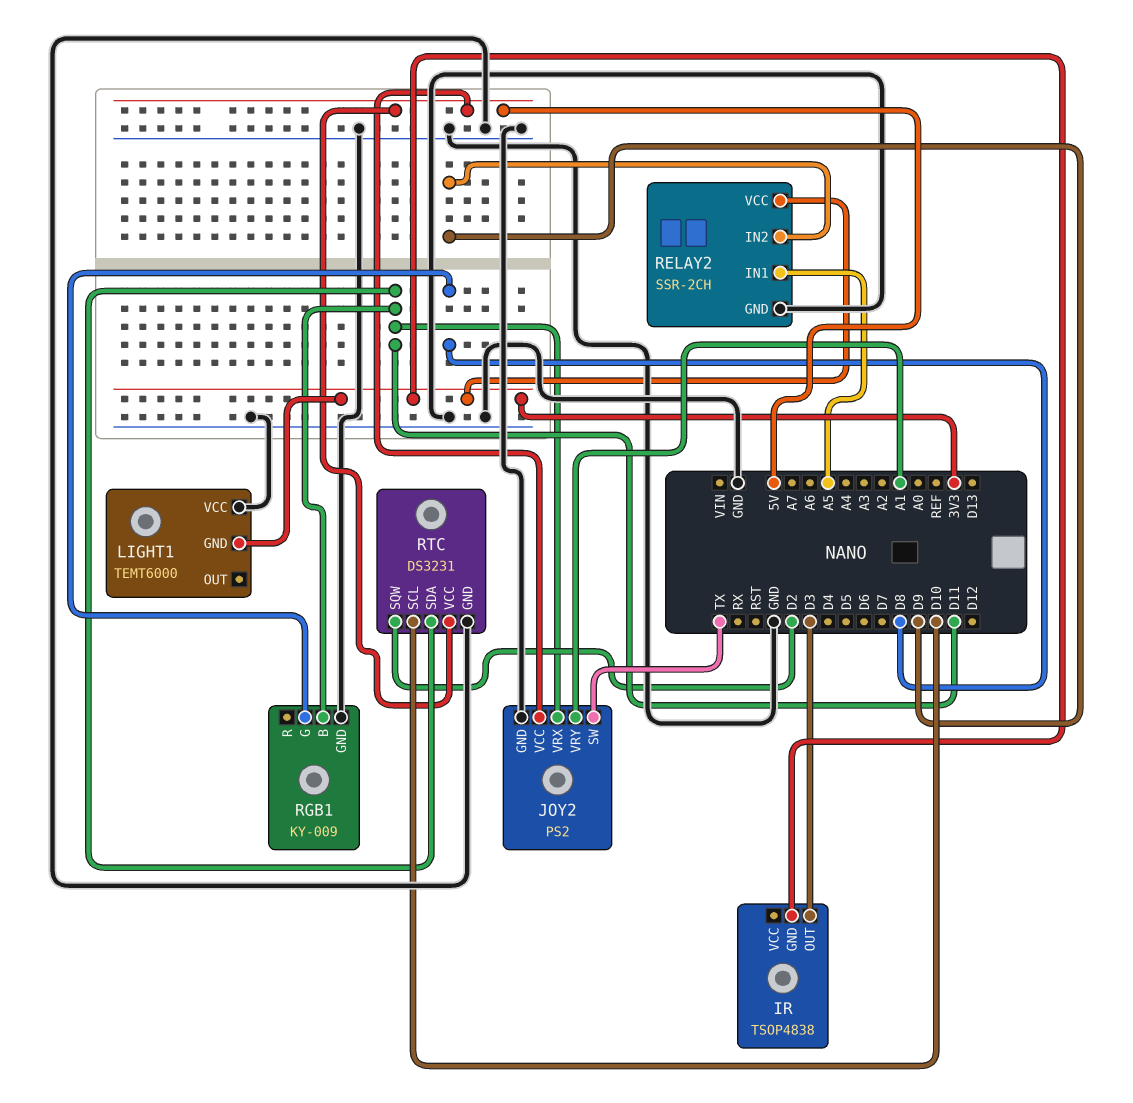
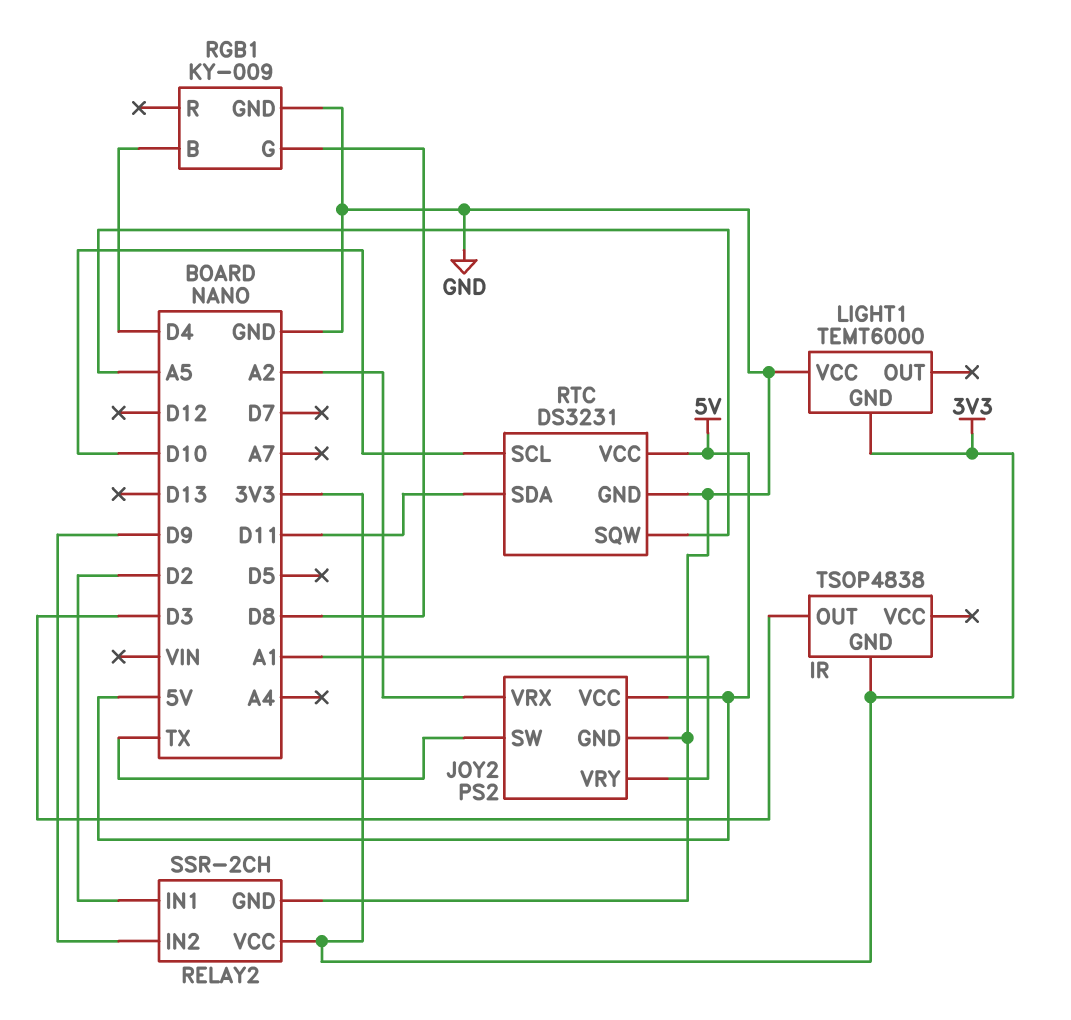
JOY2 pin VRX: D11 -> A2
RELAY2 pin IN1: A5 -> D2
RGB1 pin B: D11 -> D4
RTC pin SQW: D2 -> A5

